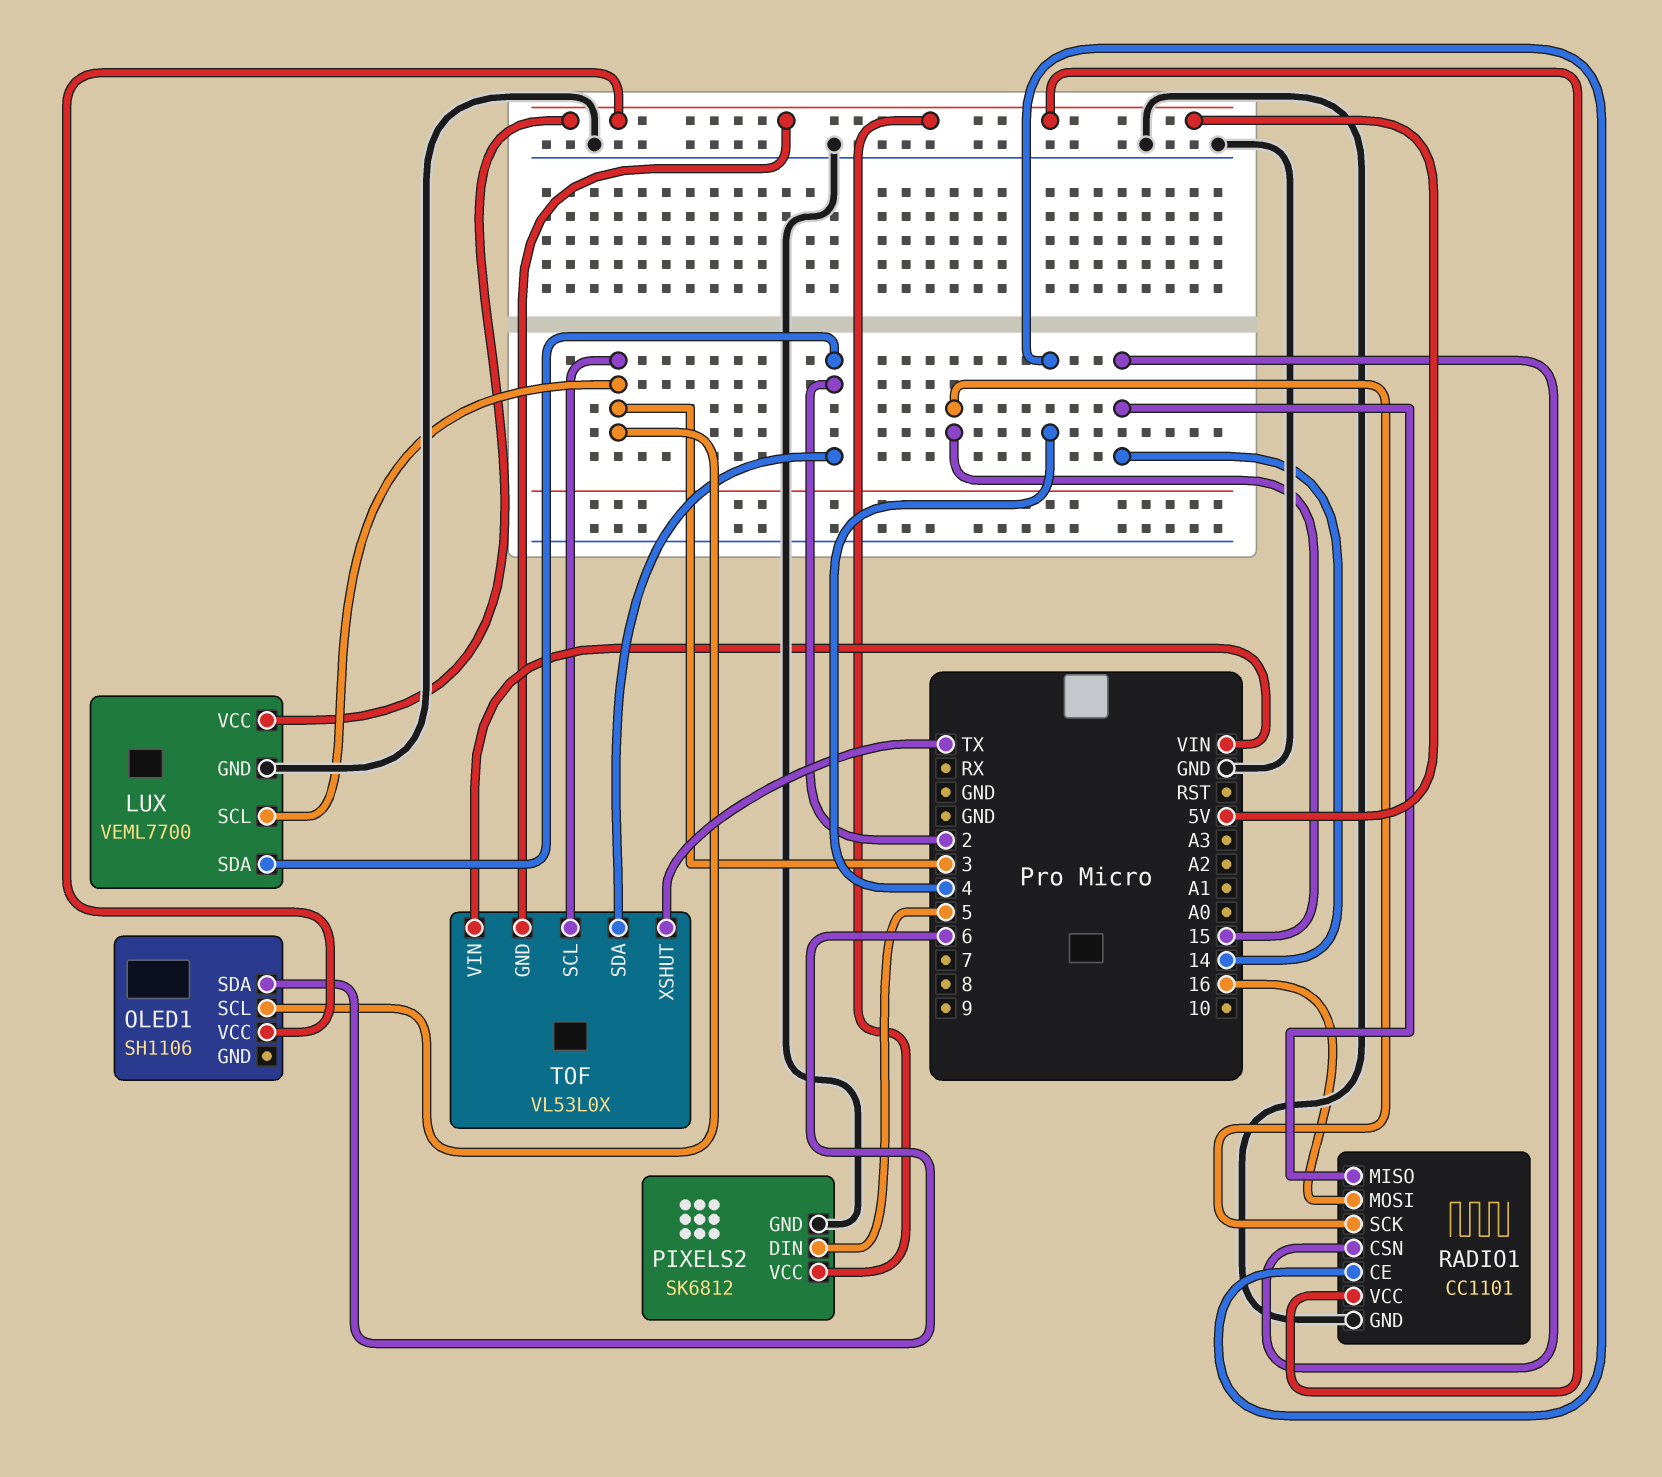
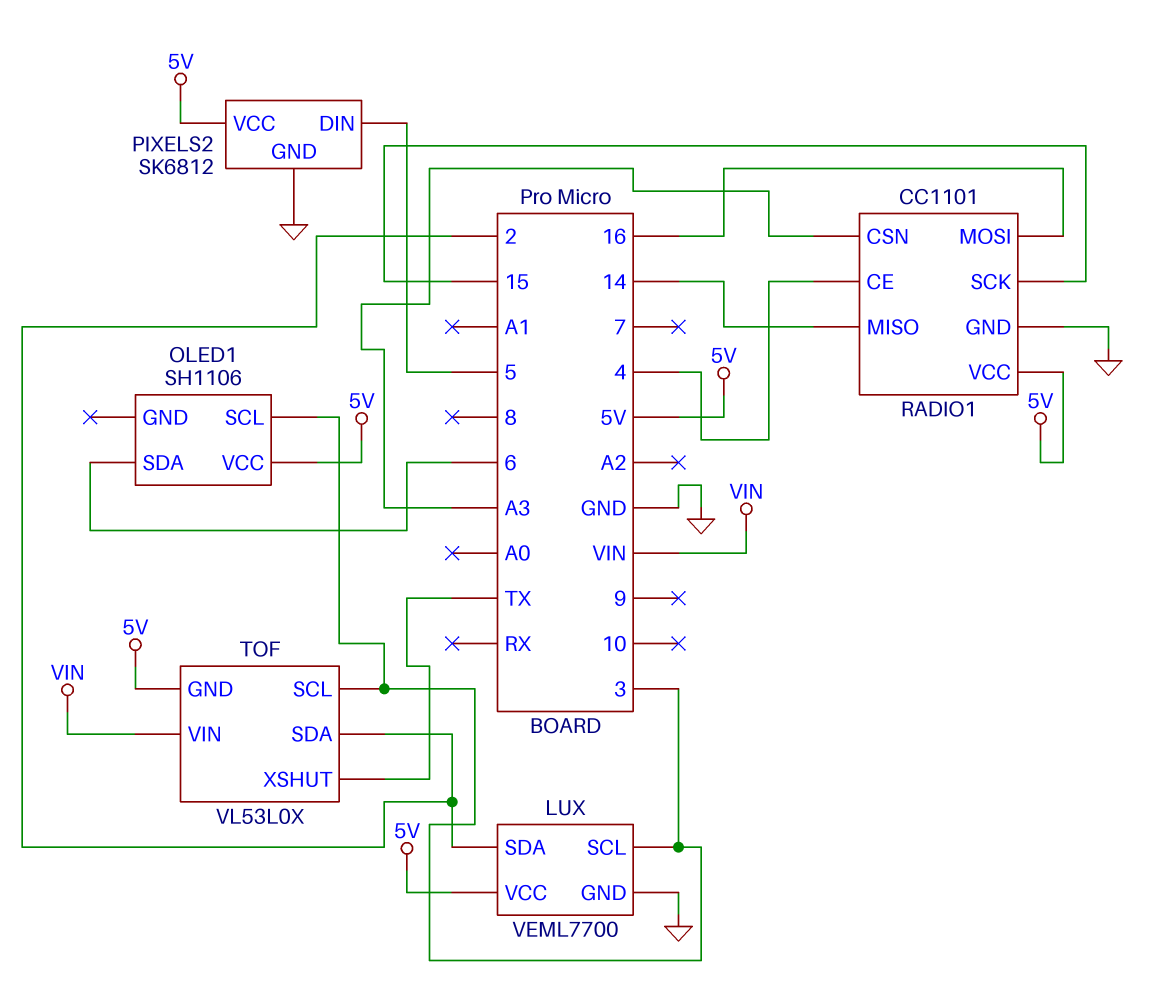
RADIO1 pin CSN: 14 -> A3

